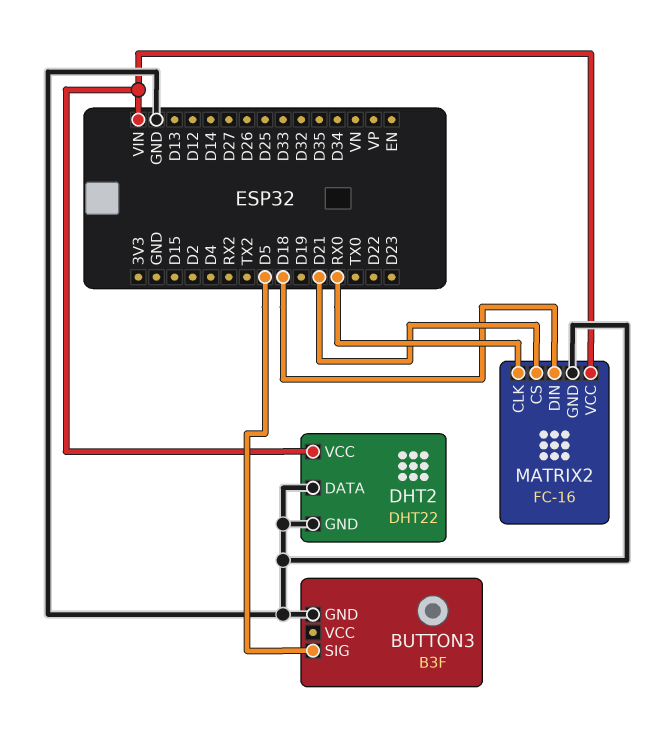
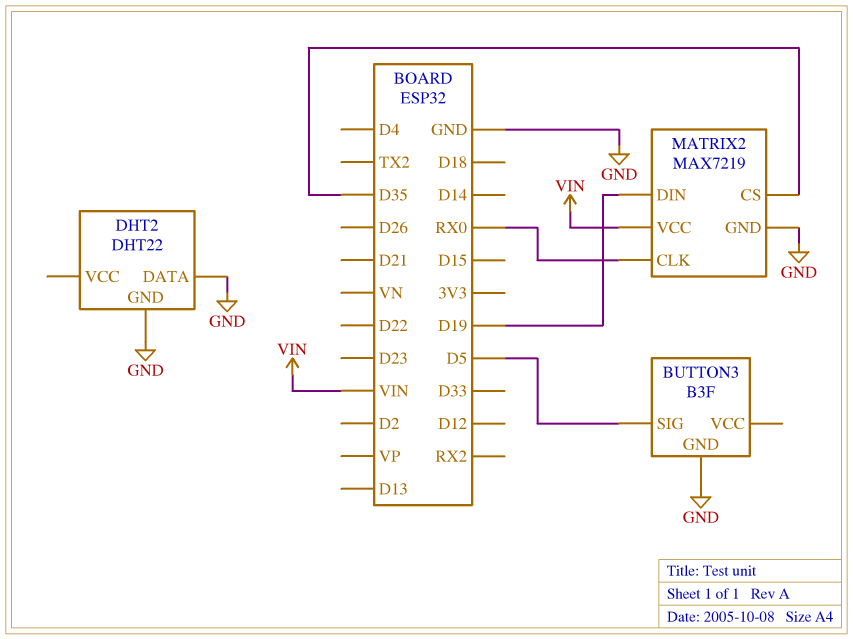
DHT2 pin VCC: VIN -> none
MATRIX2: FC-16 -> MAX7219
MATRIX2 pin CS: D21 -> D35
MATRIX2 pin DIN: D18 -> D19

